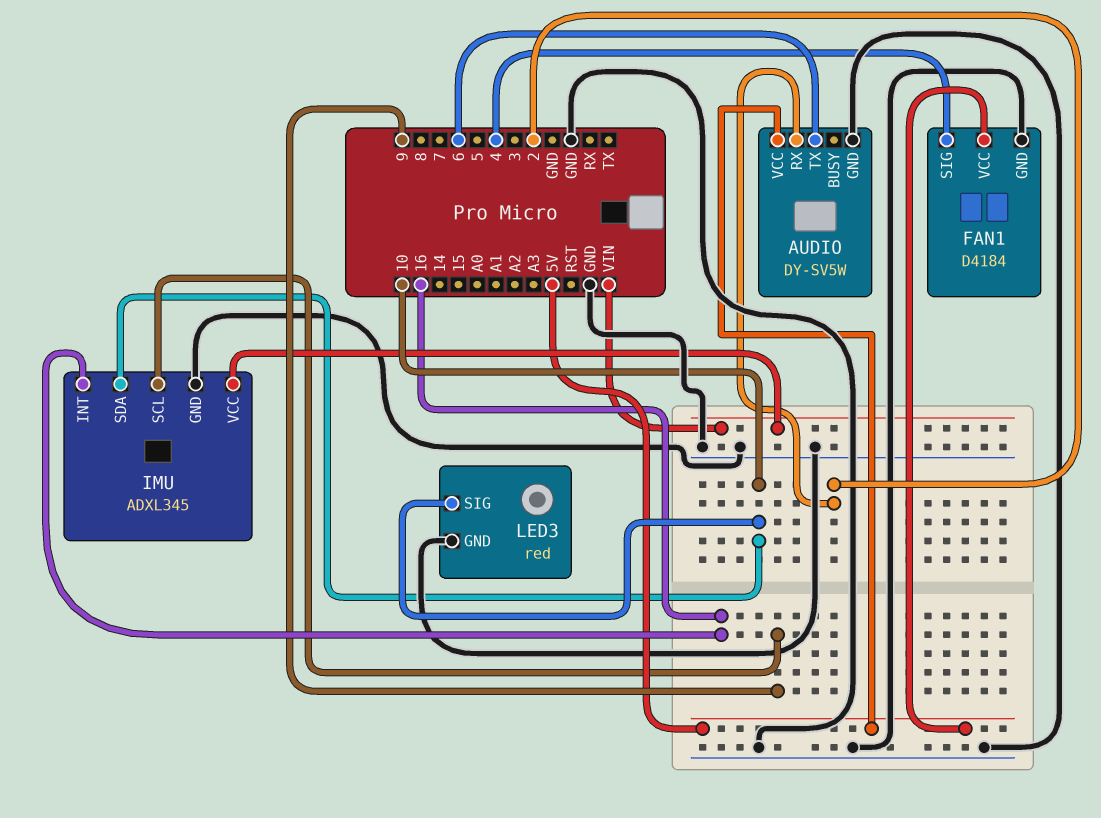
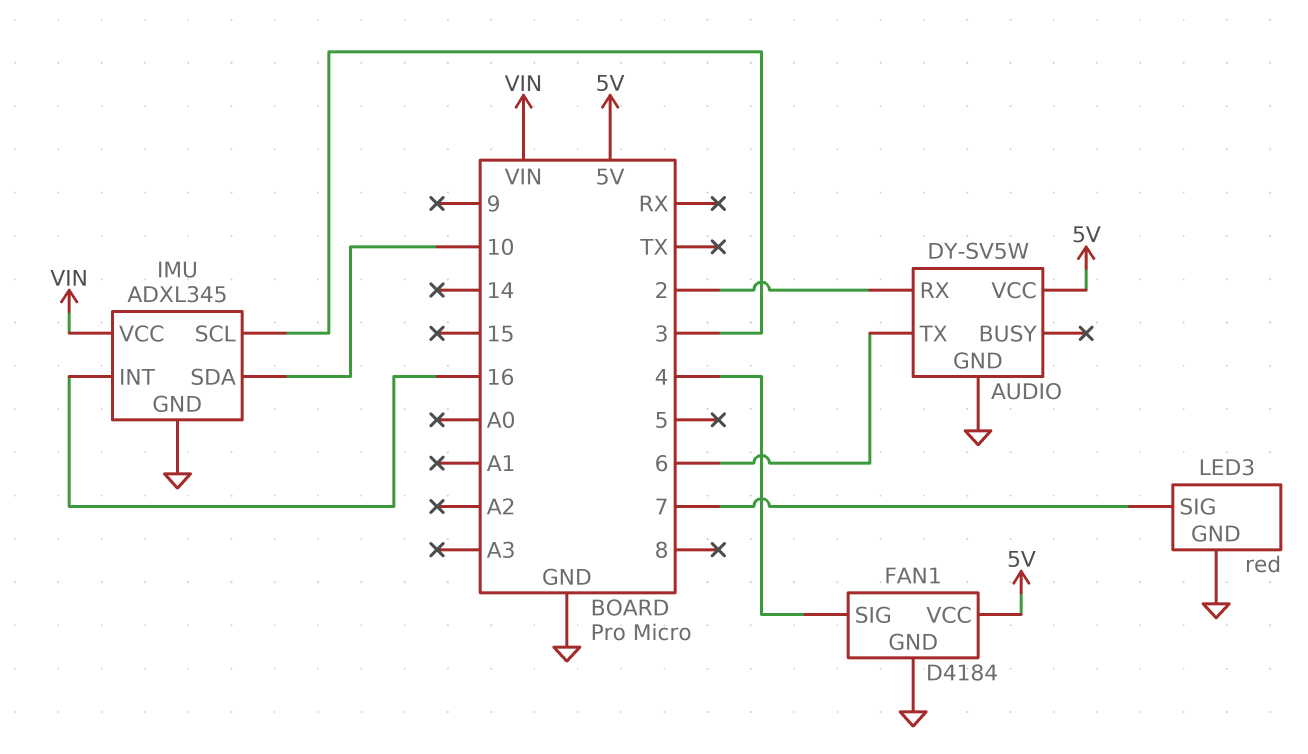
IMU pin SCL: 9 -> 3
LED3 pin SIG: 10 -> 7

